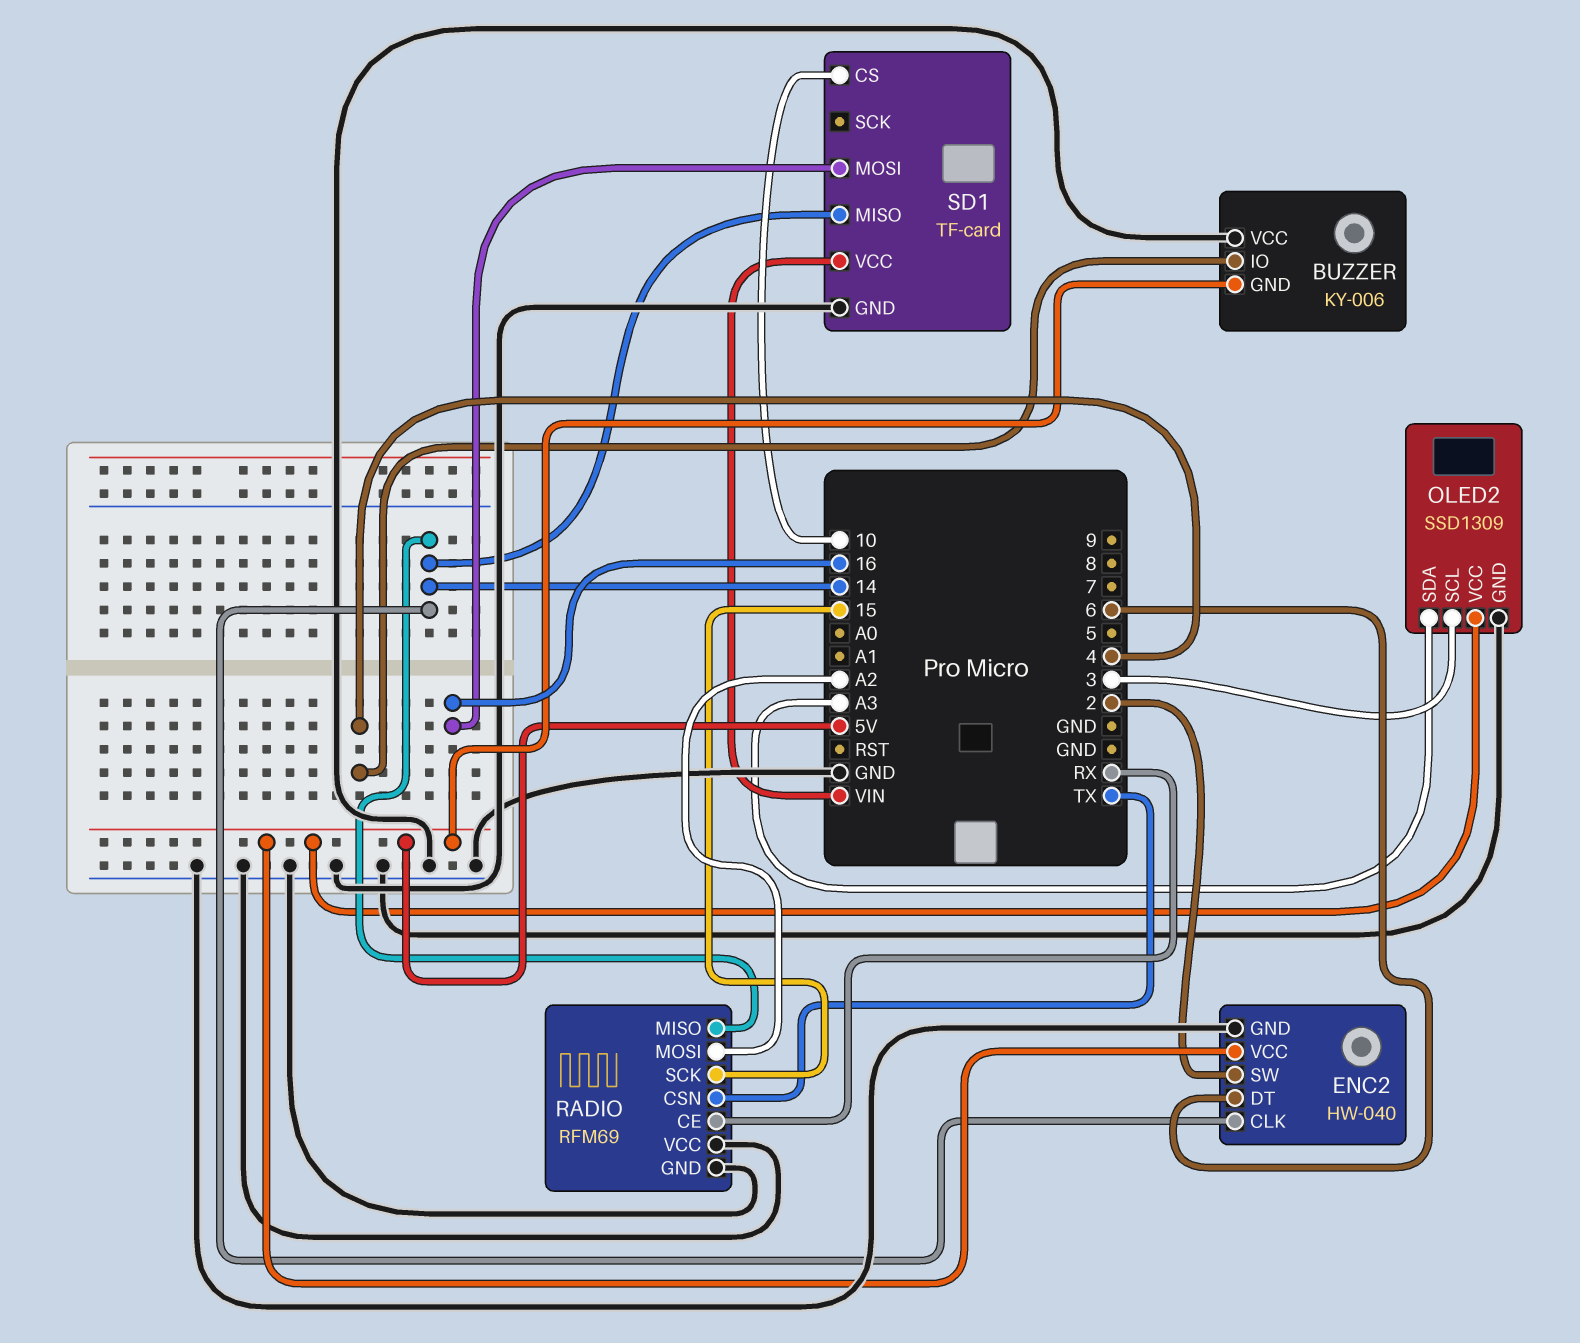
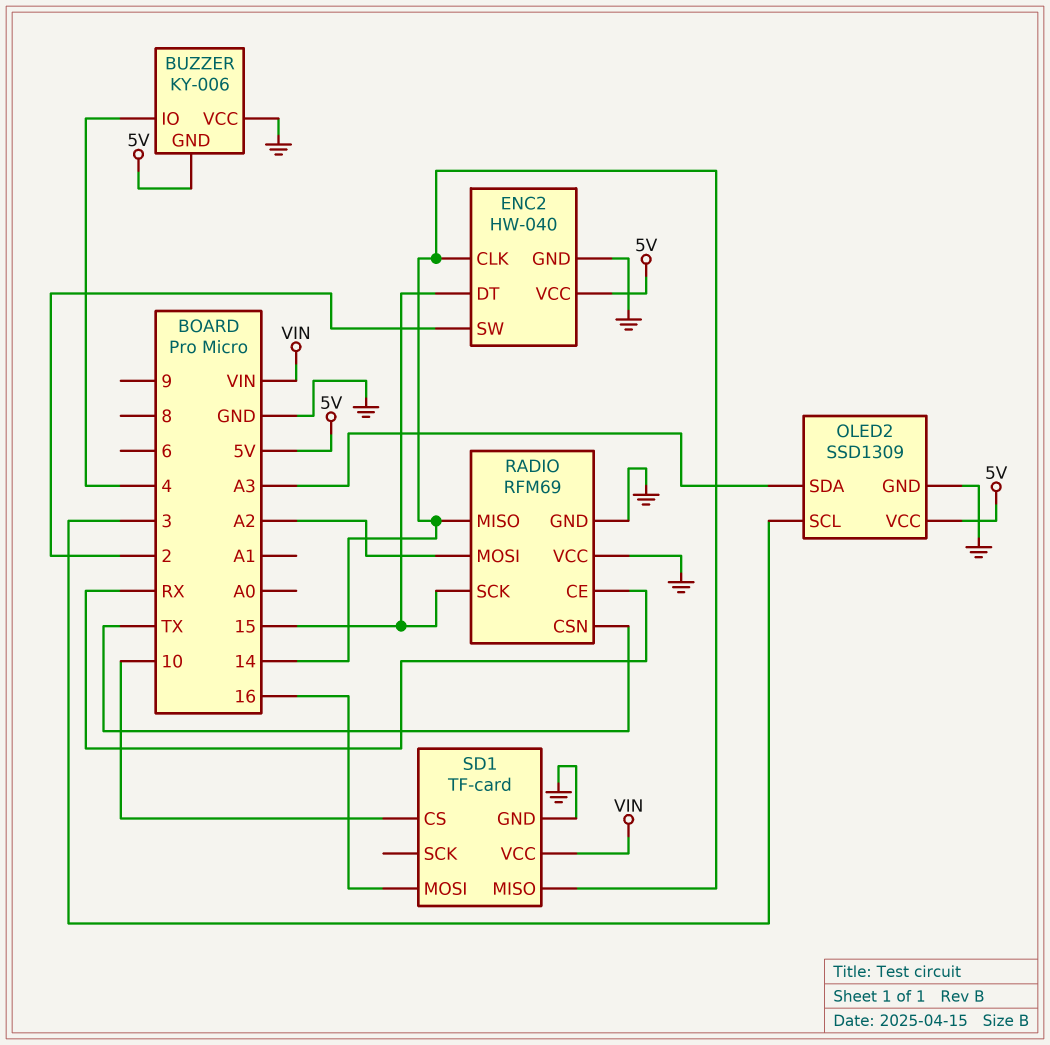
ENC2 pin DT: 6 -> 15

